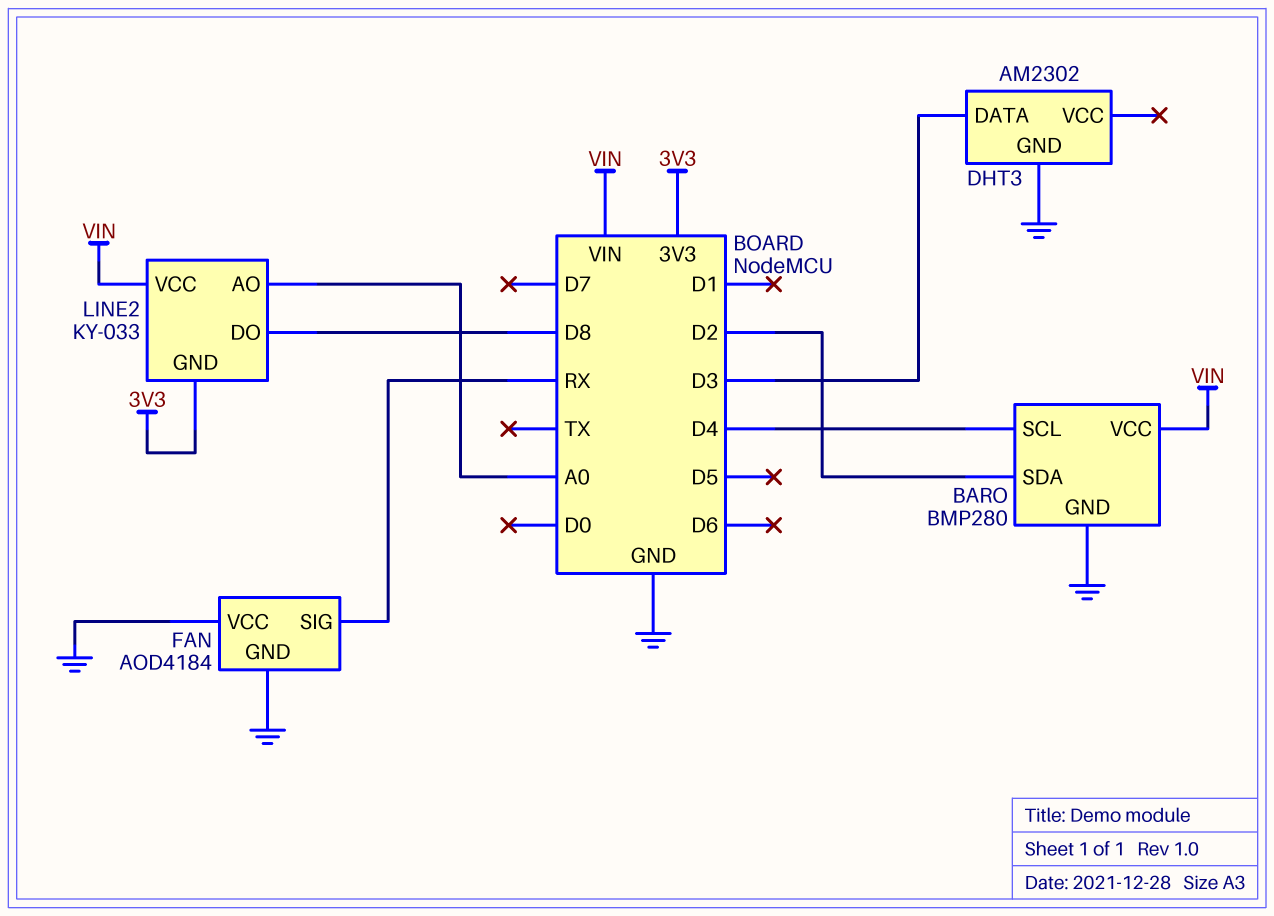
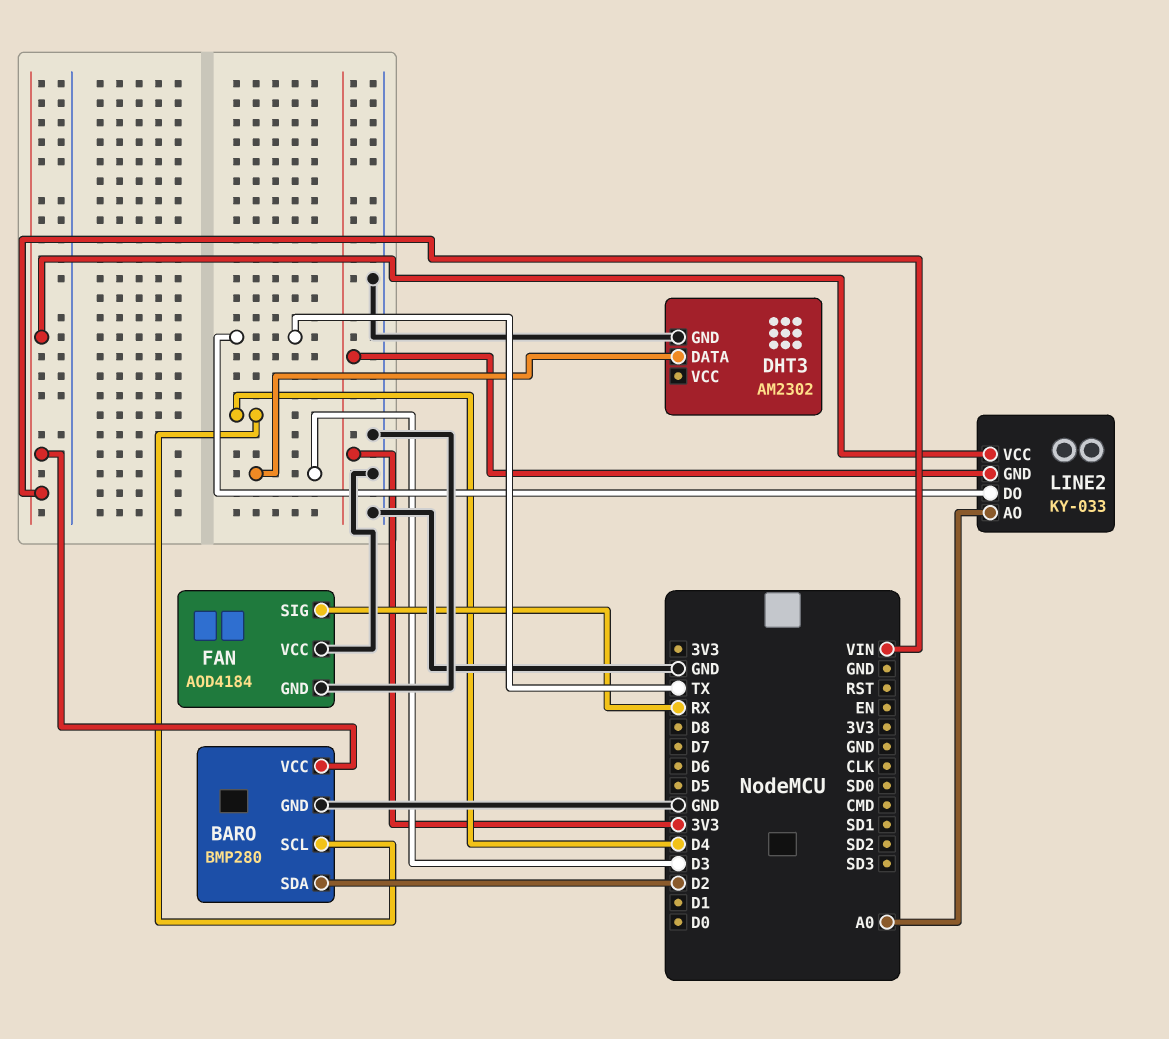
LINE2 pin DO: D8 -> TX

